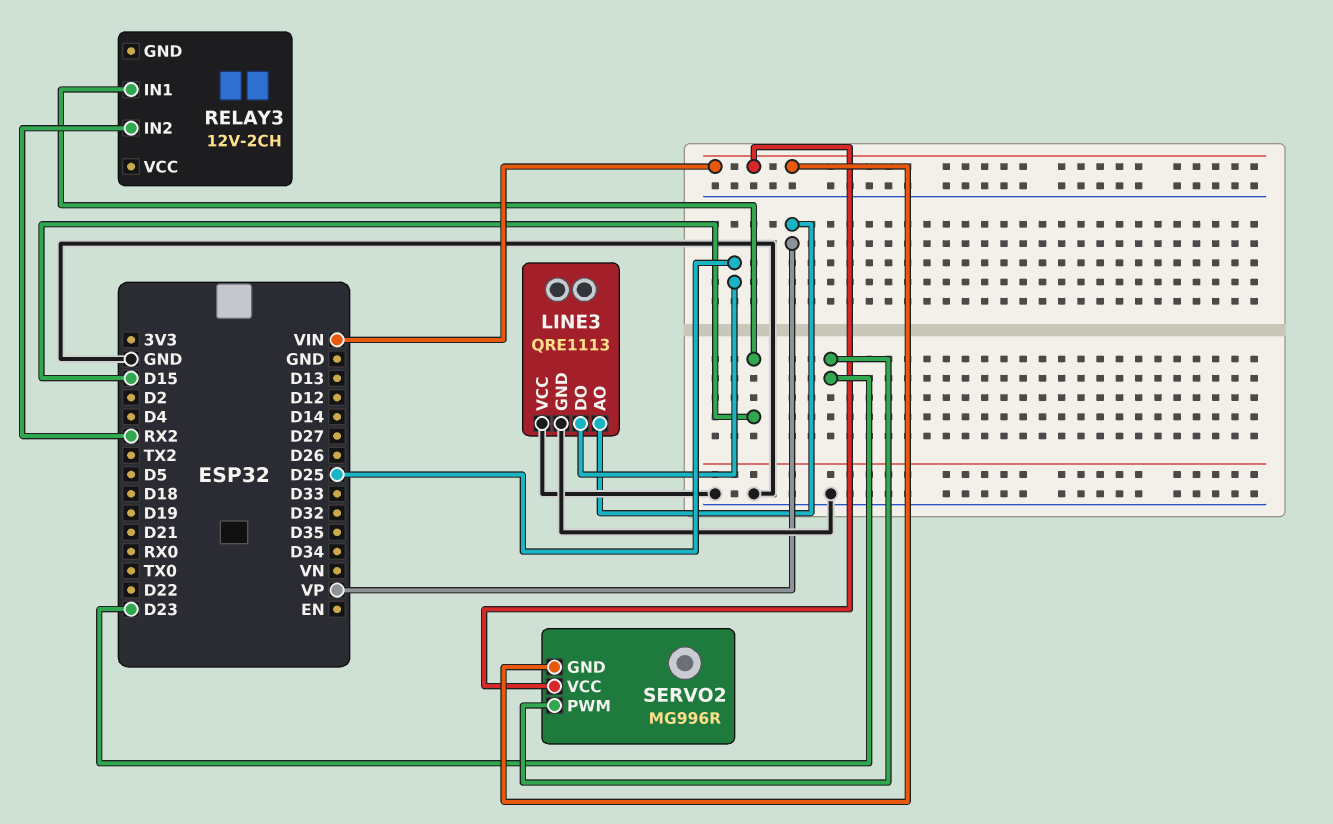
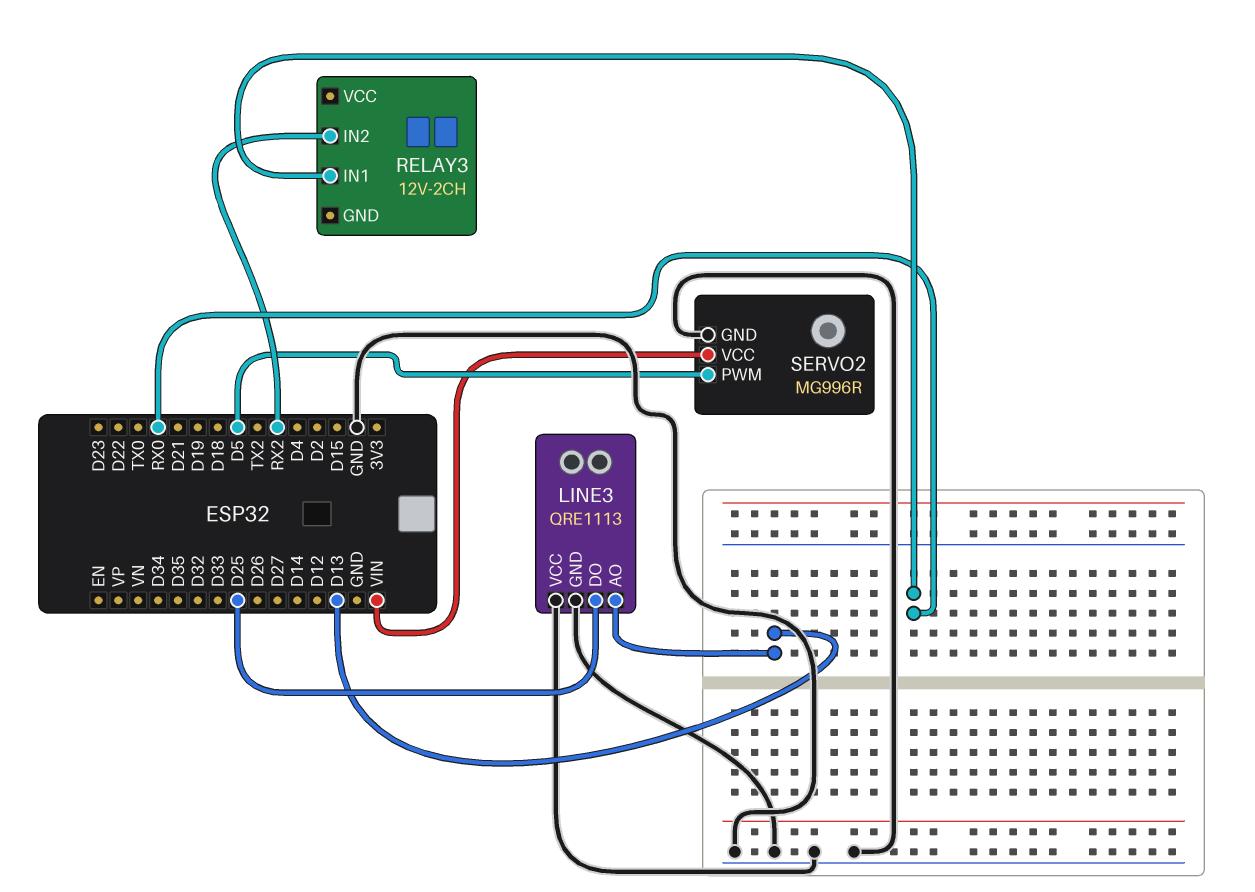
LINE3 pin AO: VP -> D13
RELAY3 pin IN1: D15 -> RX0
SERVO2 pin GND: VIN -> GND
SERVO2 pin PWM: D23 -> D5

